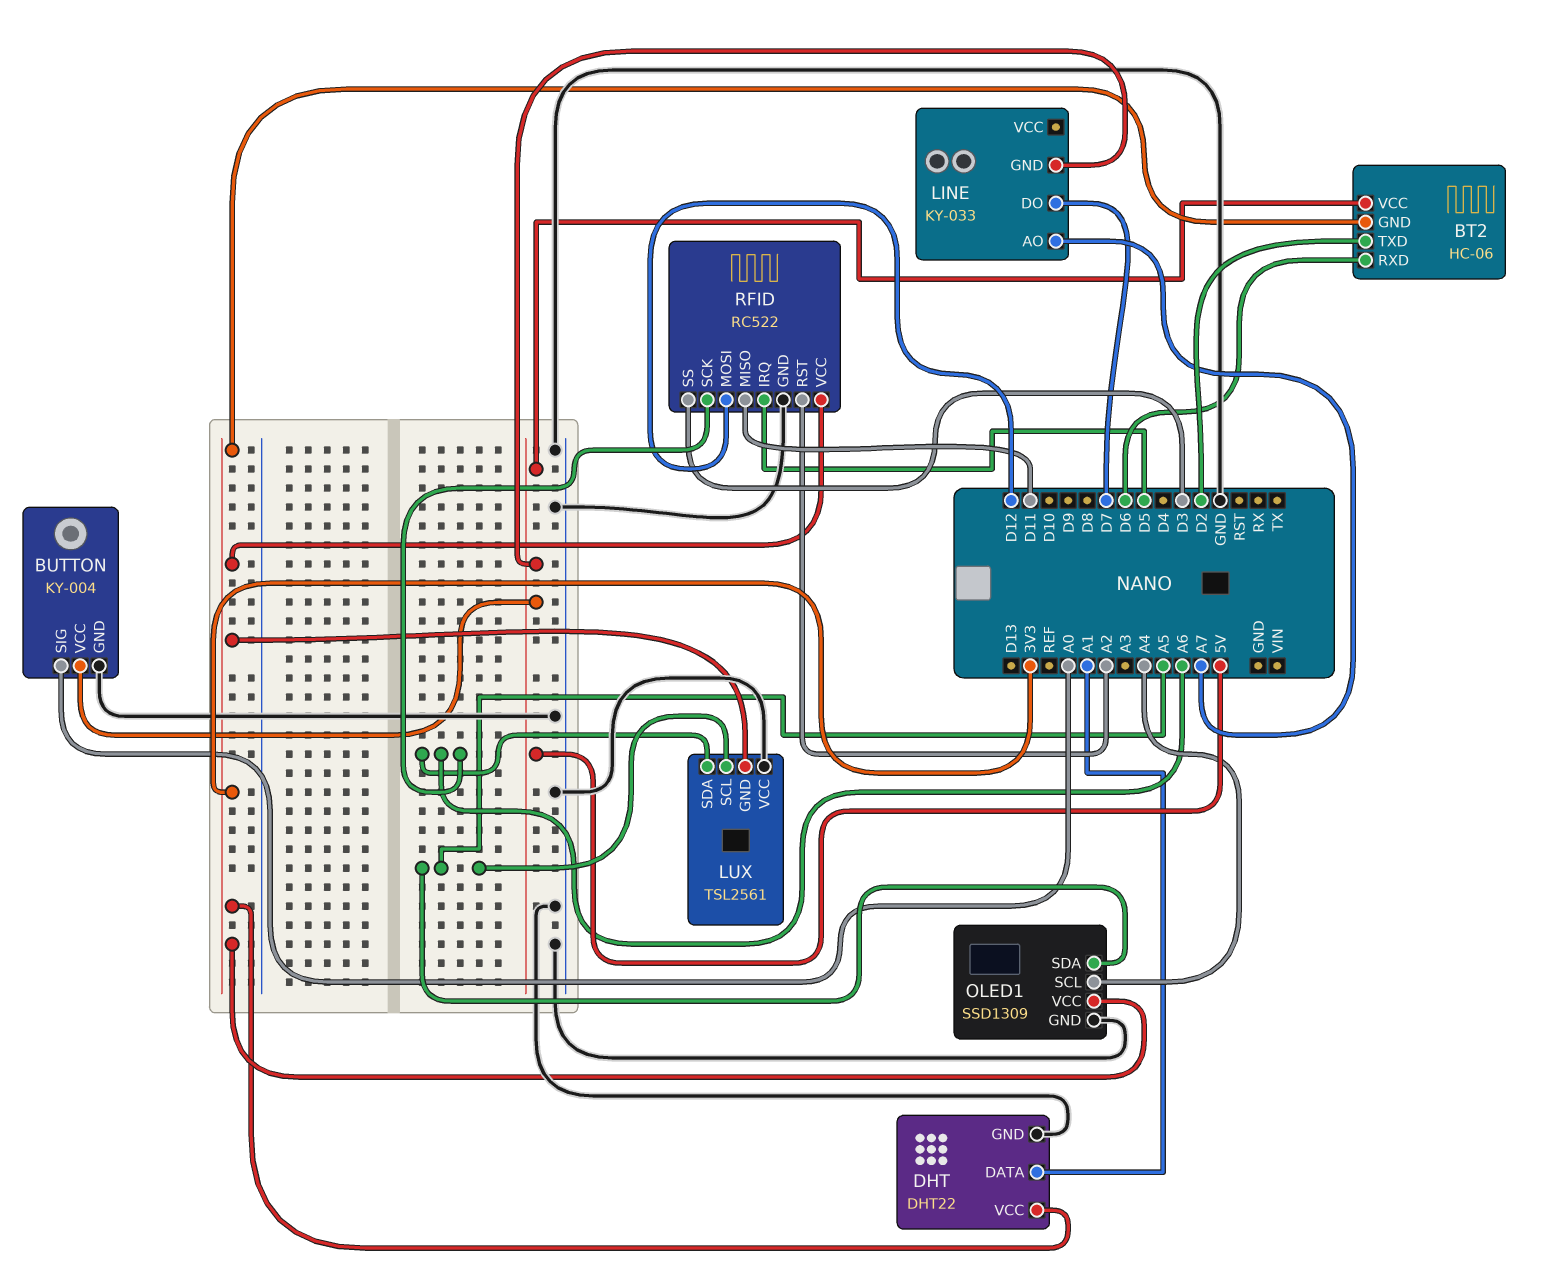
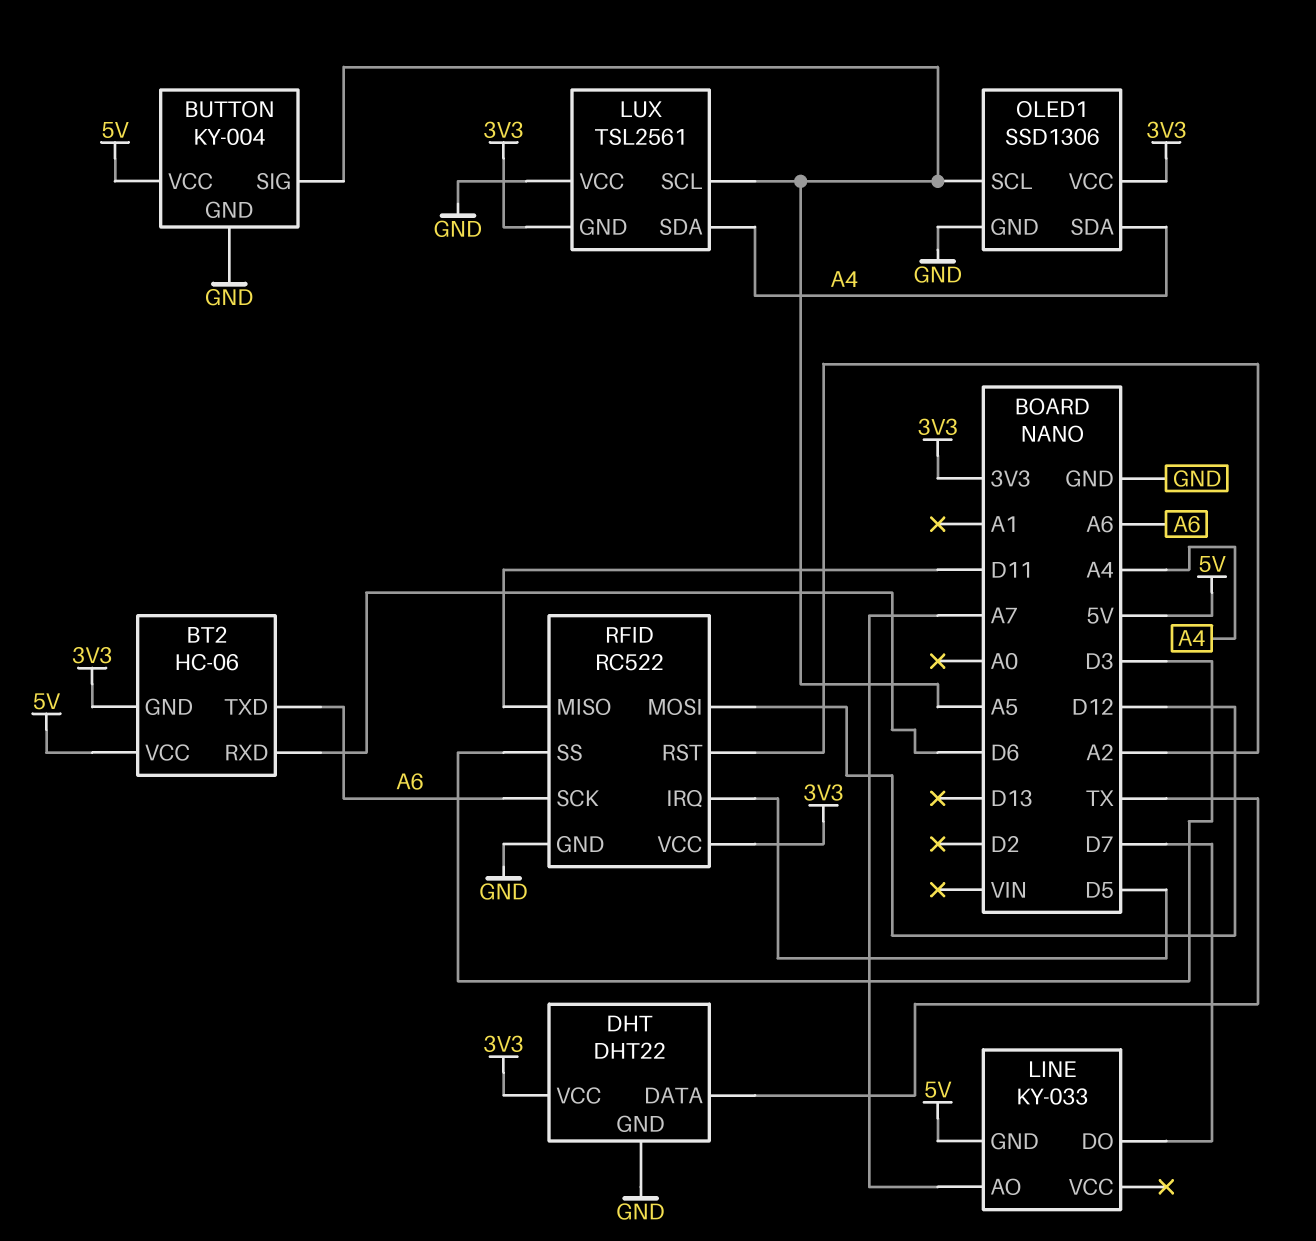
BT2 pin TXD: D2 -> A6
BUTTON pin SIG: A0 -> A5
DHT pin DATA: A1 -> TX
LUX pin SDA: A6 -> A4
OLED1: SSD1309 -> SSD1306
OLED1 pin SCL: A4 -> A5
OLED1 pin SDA: A5 -> A4

